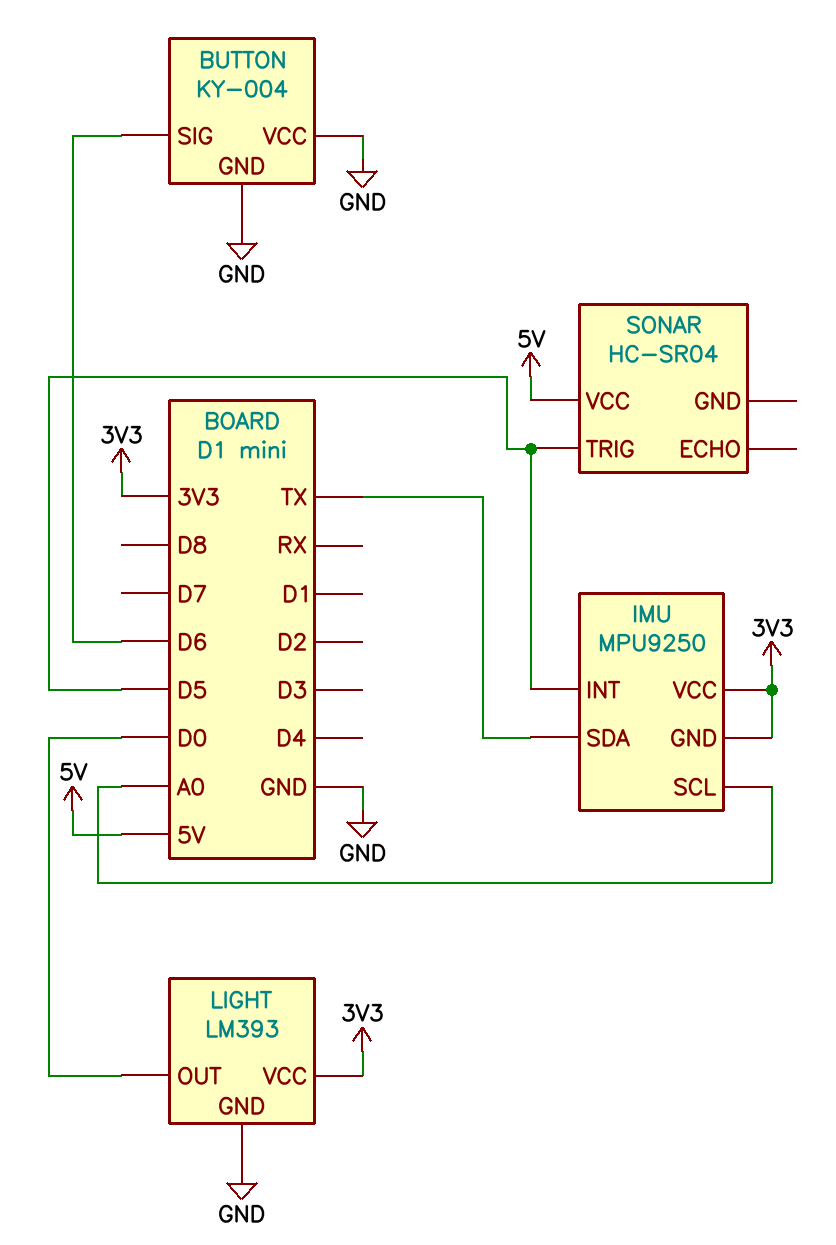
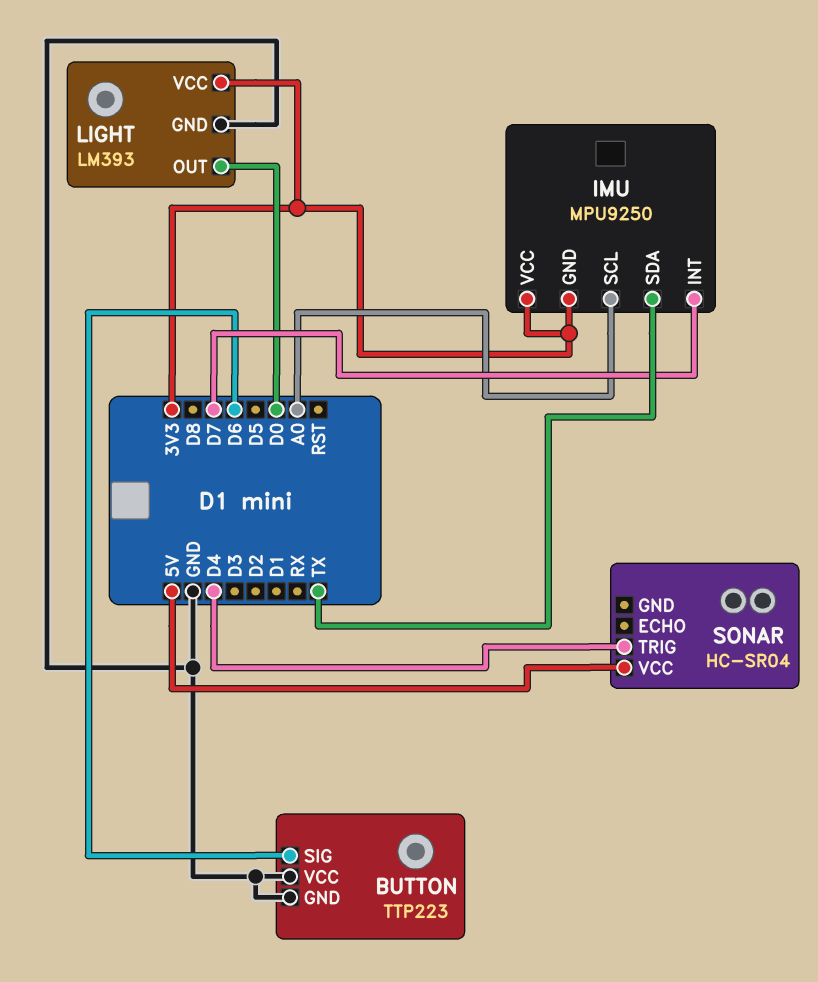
BUTTON: KY-004 -> TTP223
IMU pin INT: D5 -> D7
SONAR pin TRIG: D5 -> D4

